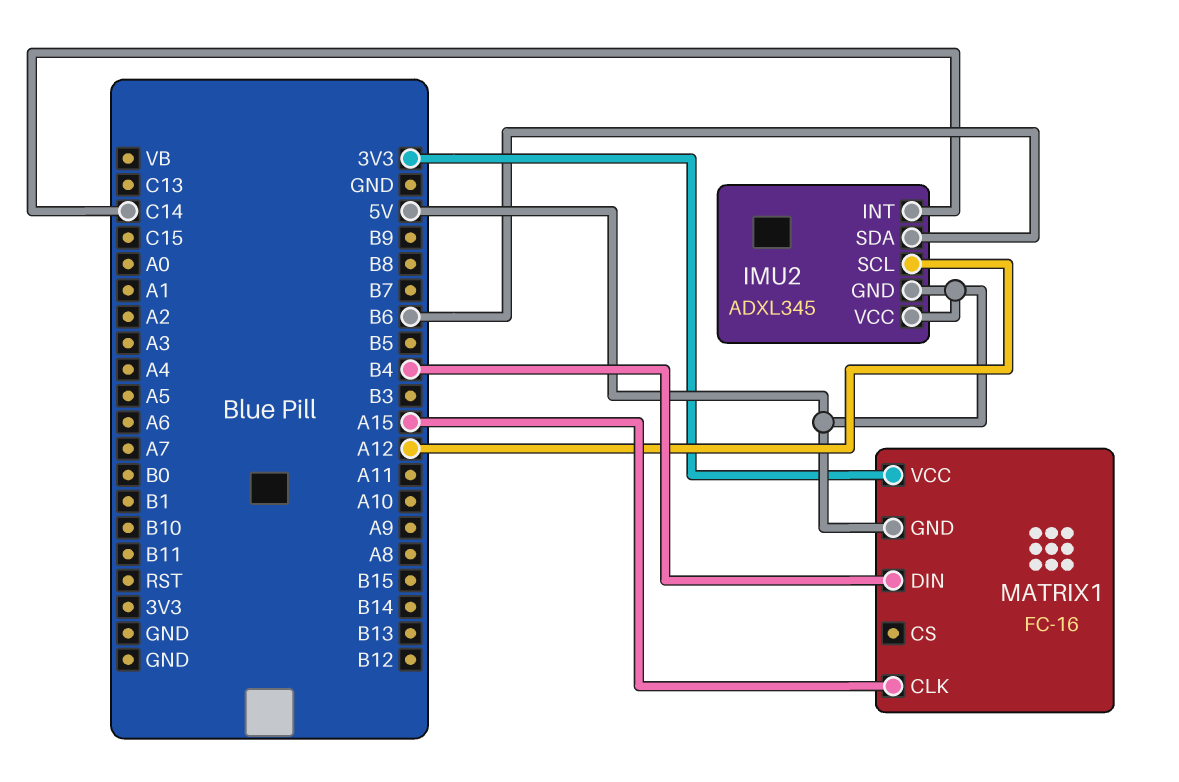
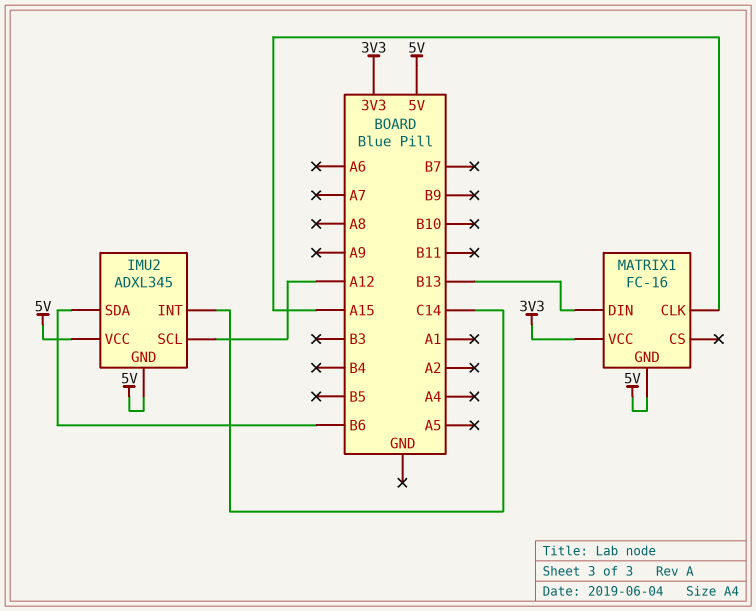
MATRIX1 pin DIN: B4 -> B13

